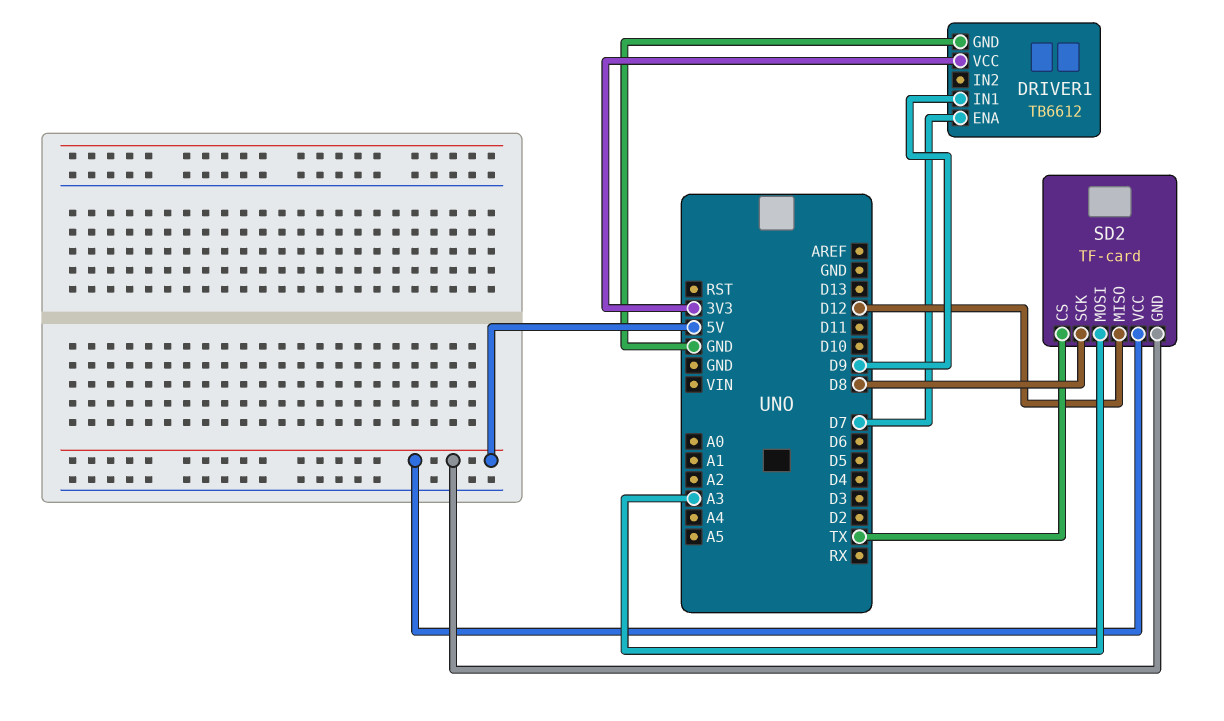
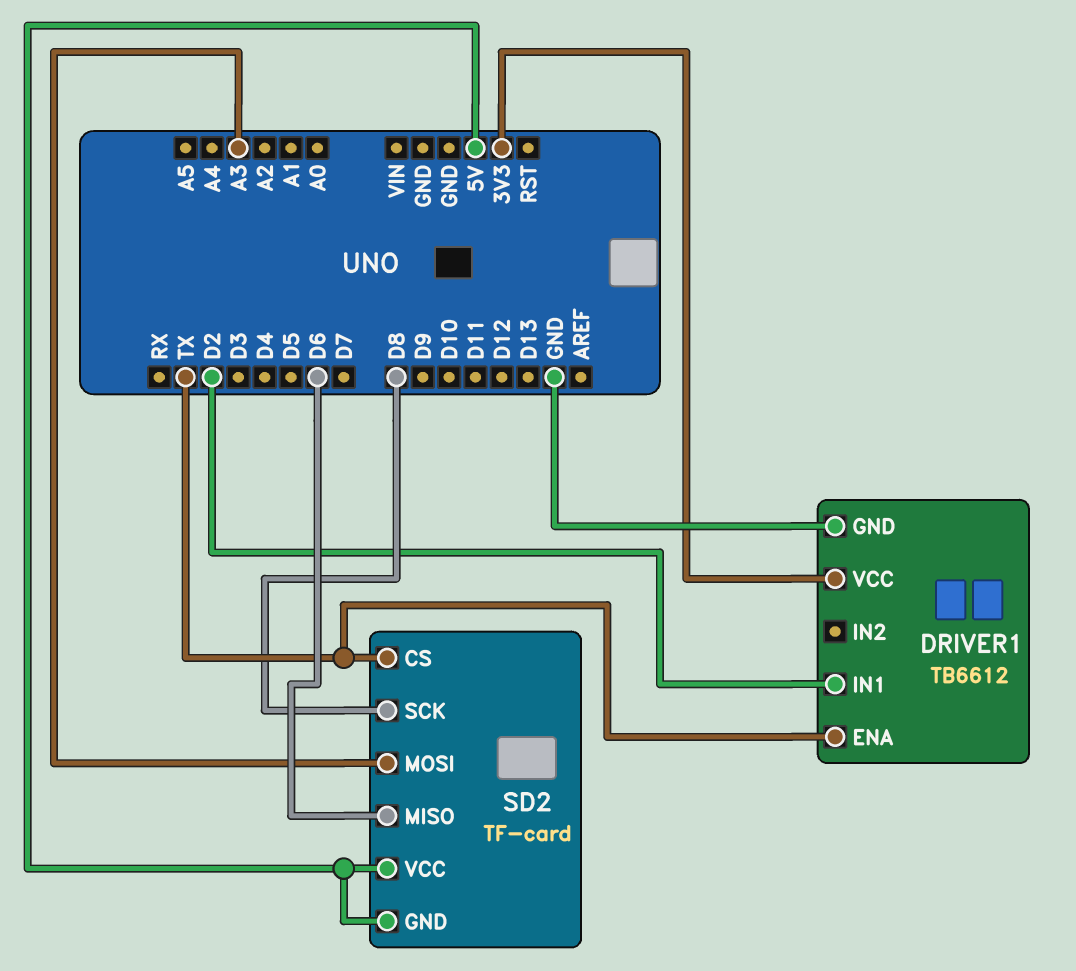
DRIVER1 pin ENA: D7 -> TX
DRIVER1 pin IN1: D9 -> D2
SD2 pin MISO: D12 -> D6

